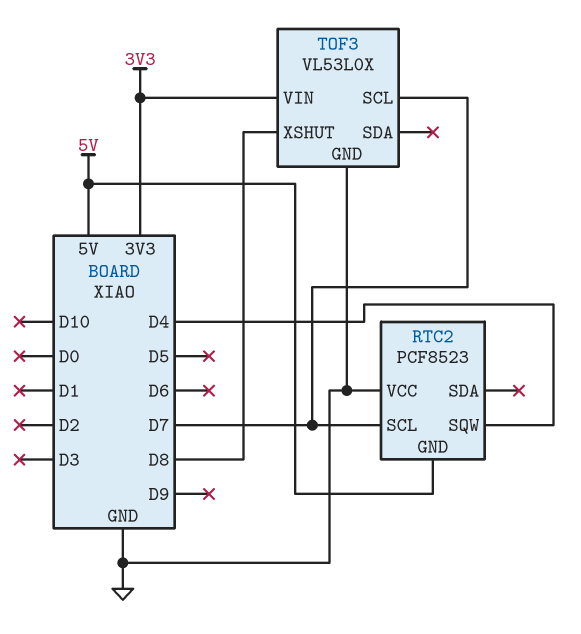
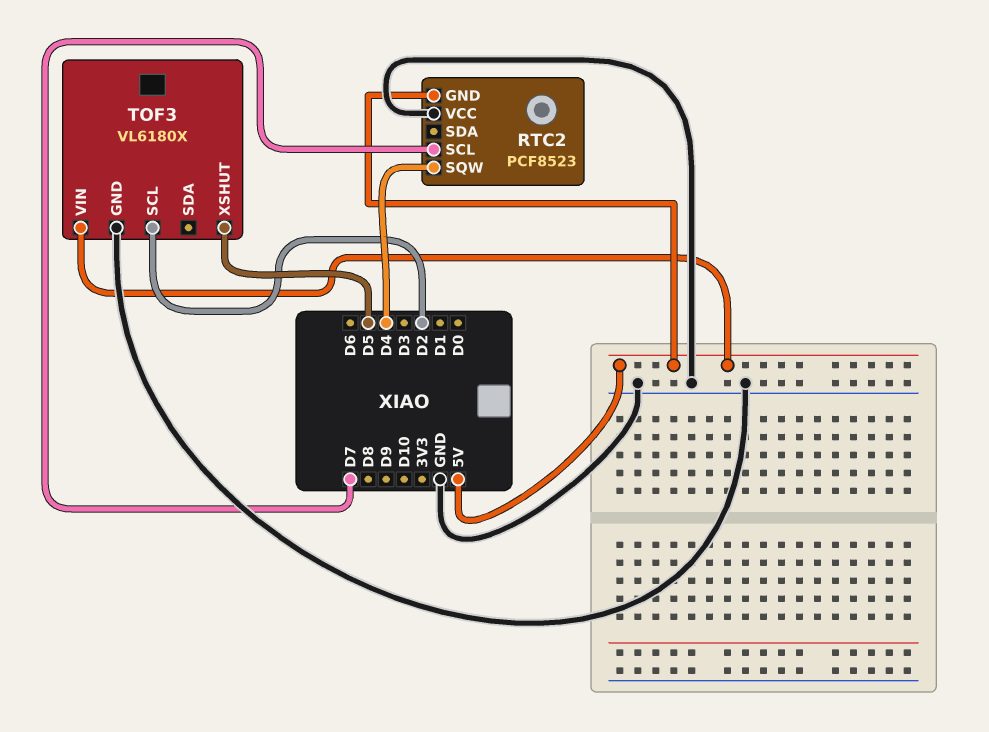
TOF3: VL53L0X -> VL6180X
TOF3 pin SCL: D7 -> D2
TOF3 pin VIN: 3V3 -> 5V
TOF3 pin XSHUT: D8 -> D5

